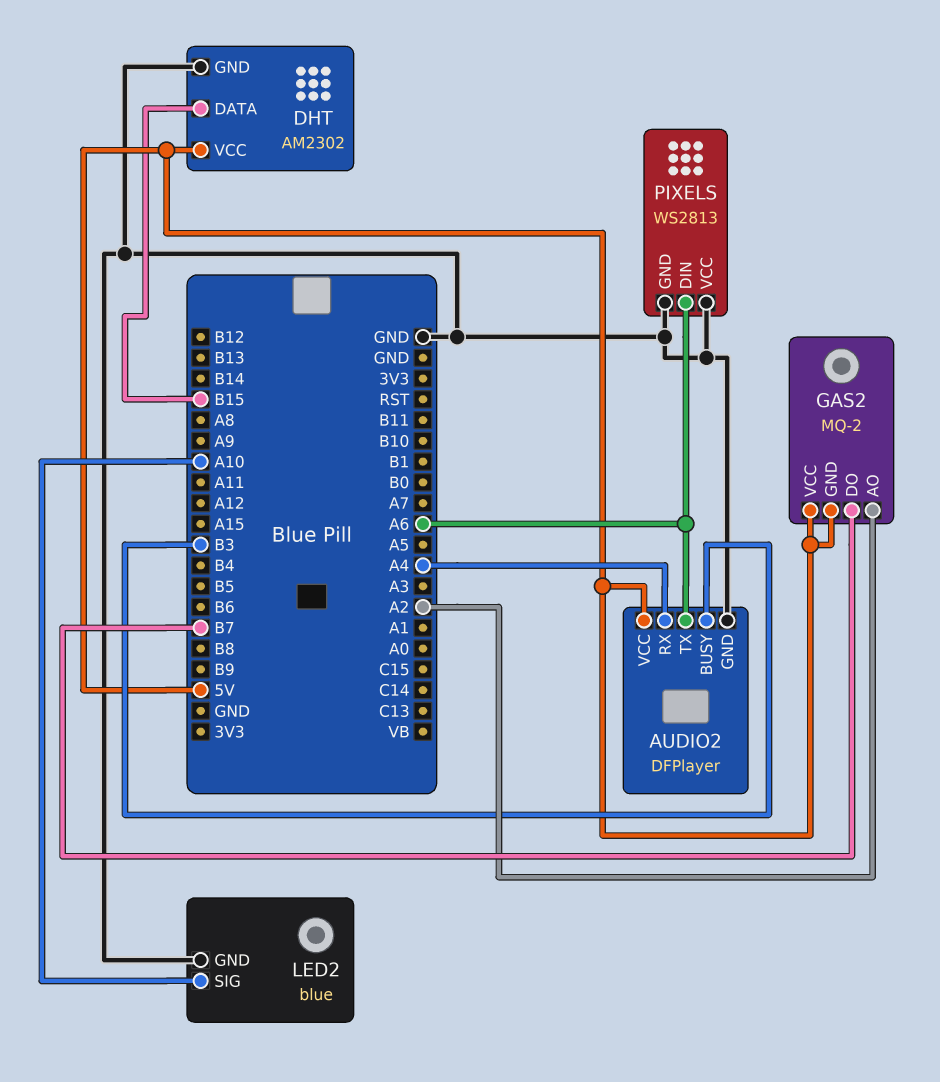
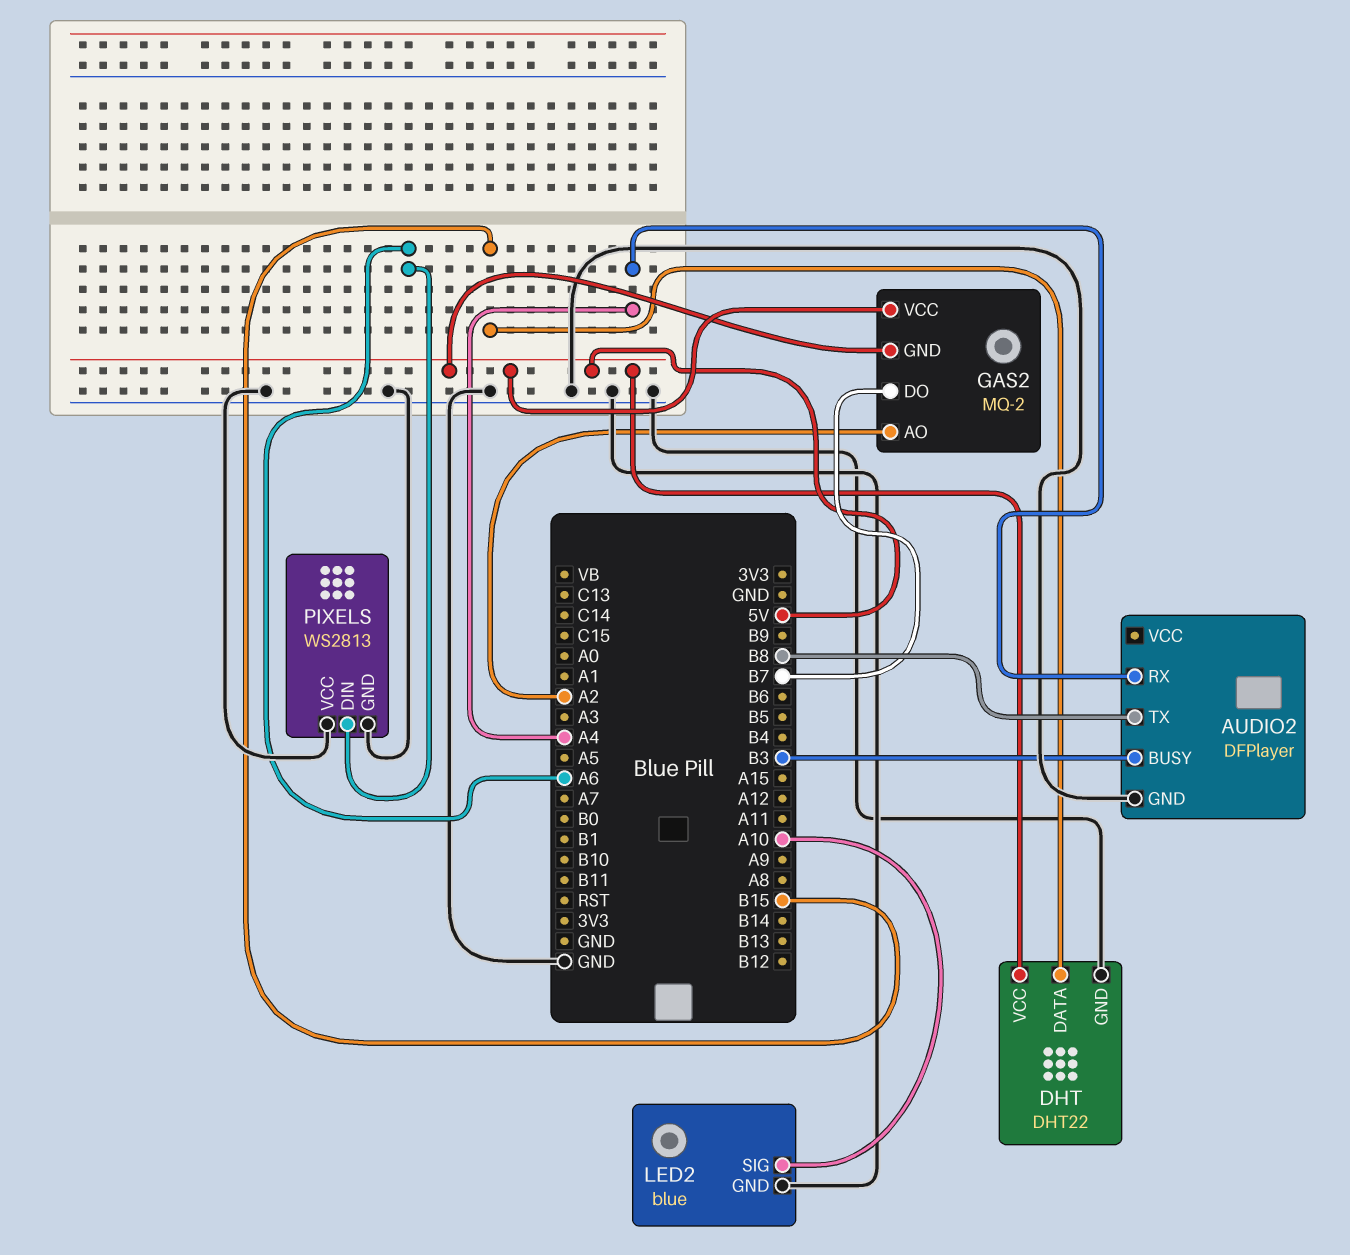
AUDIO2 pin TX: A6 -> B8
AUDIO2 pin VCC: 5V -> none
DHT: AM2302 -> DHT22

